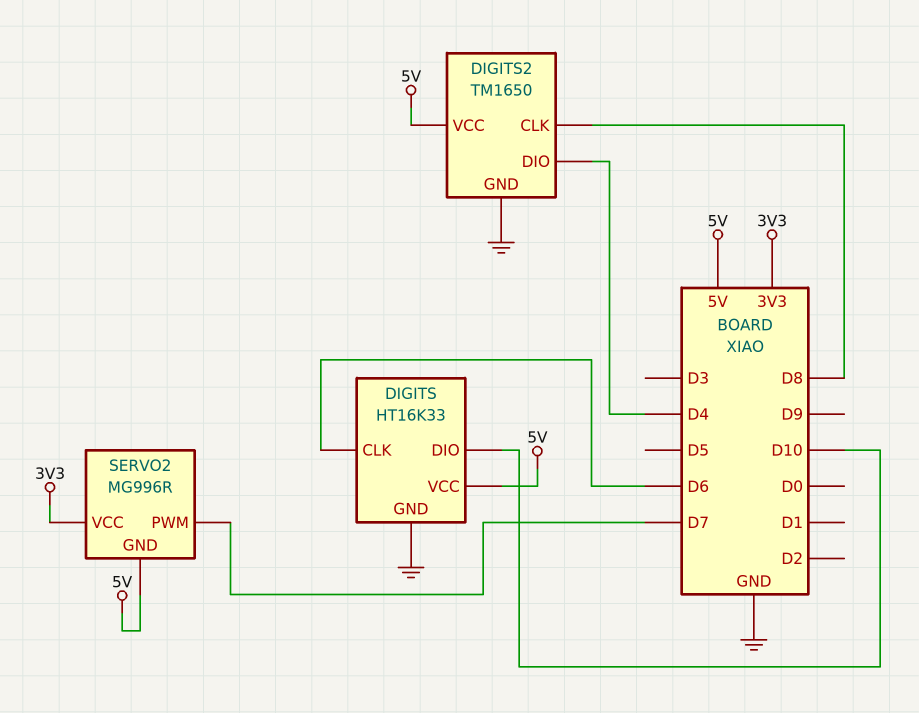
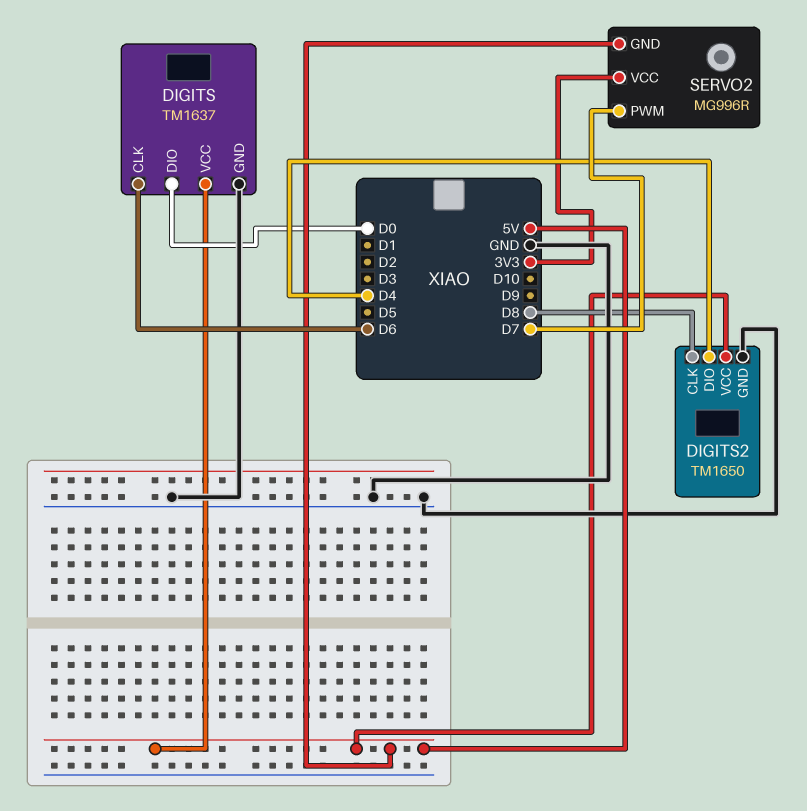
DIGITS: HT16K33 -> TM1637
DIGITS pin DIO: D10 -> D0

